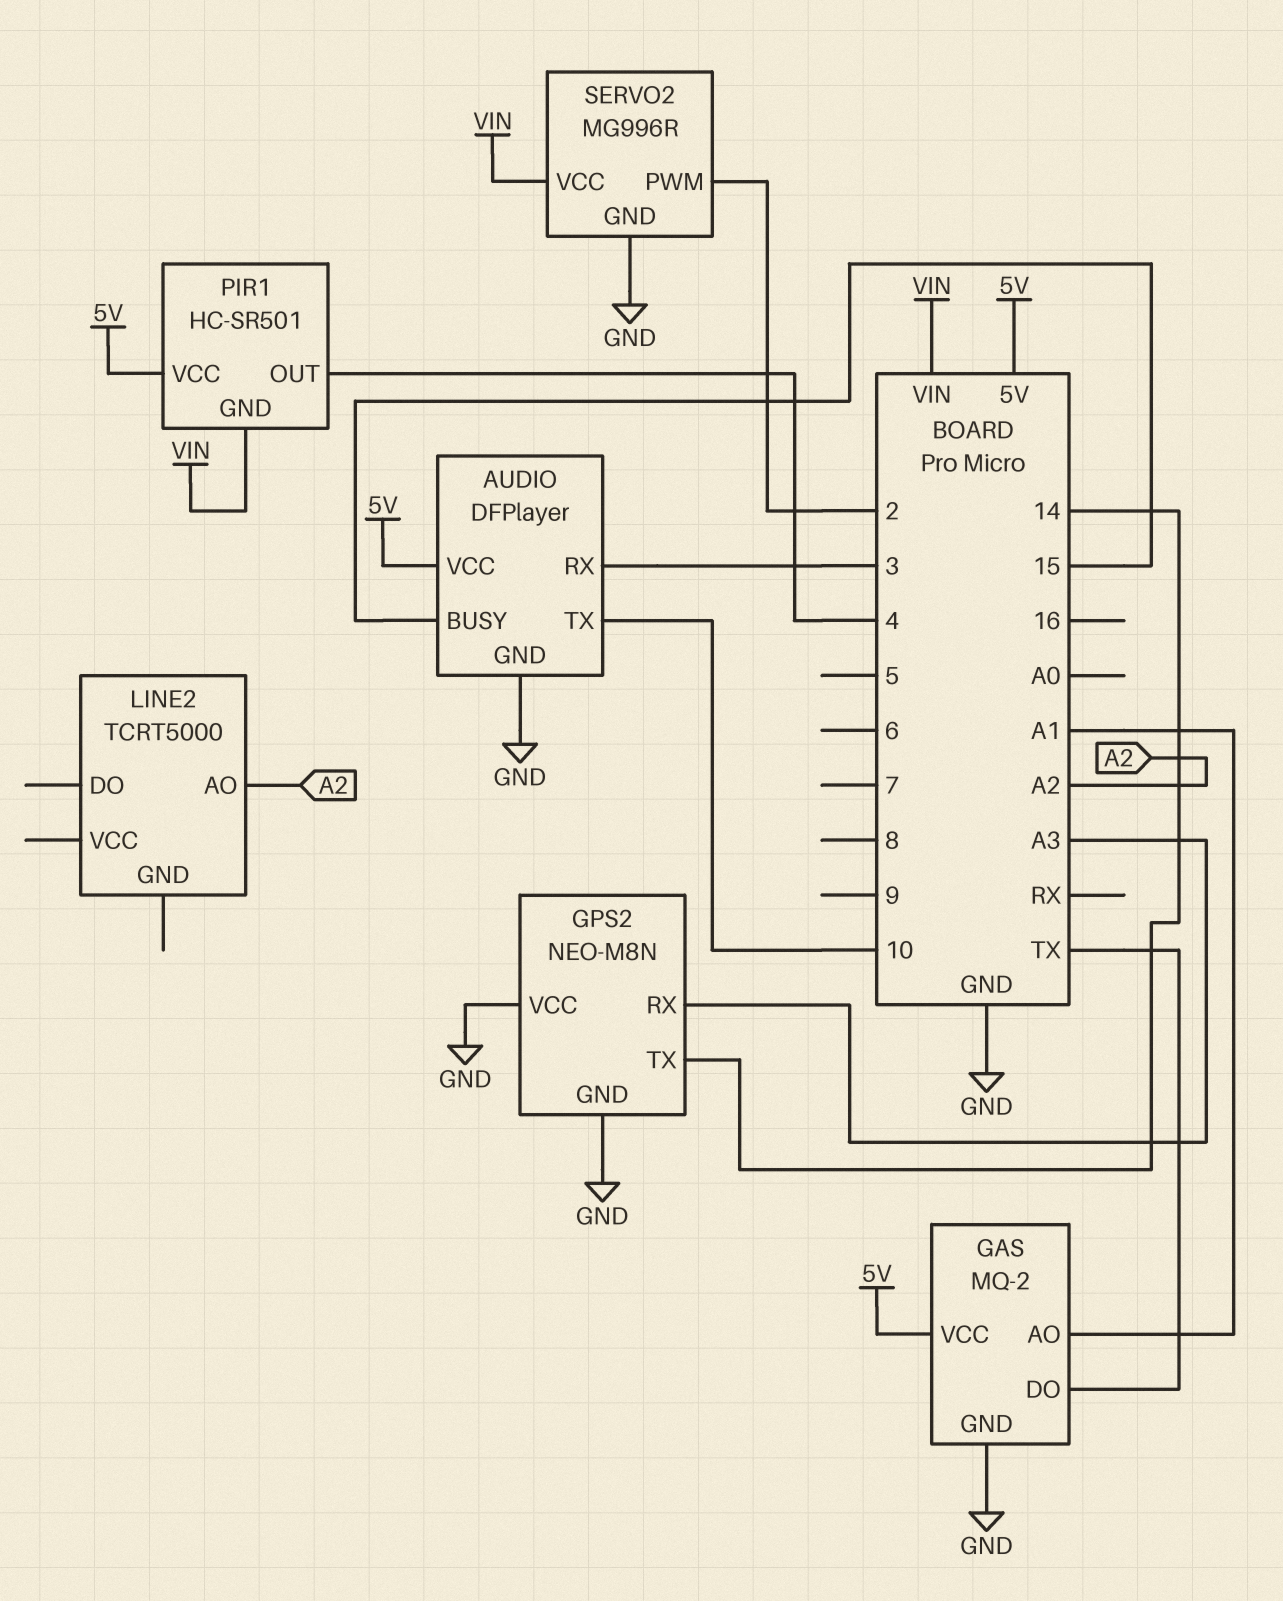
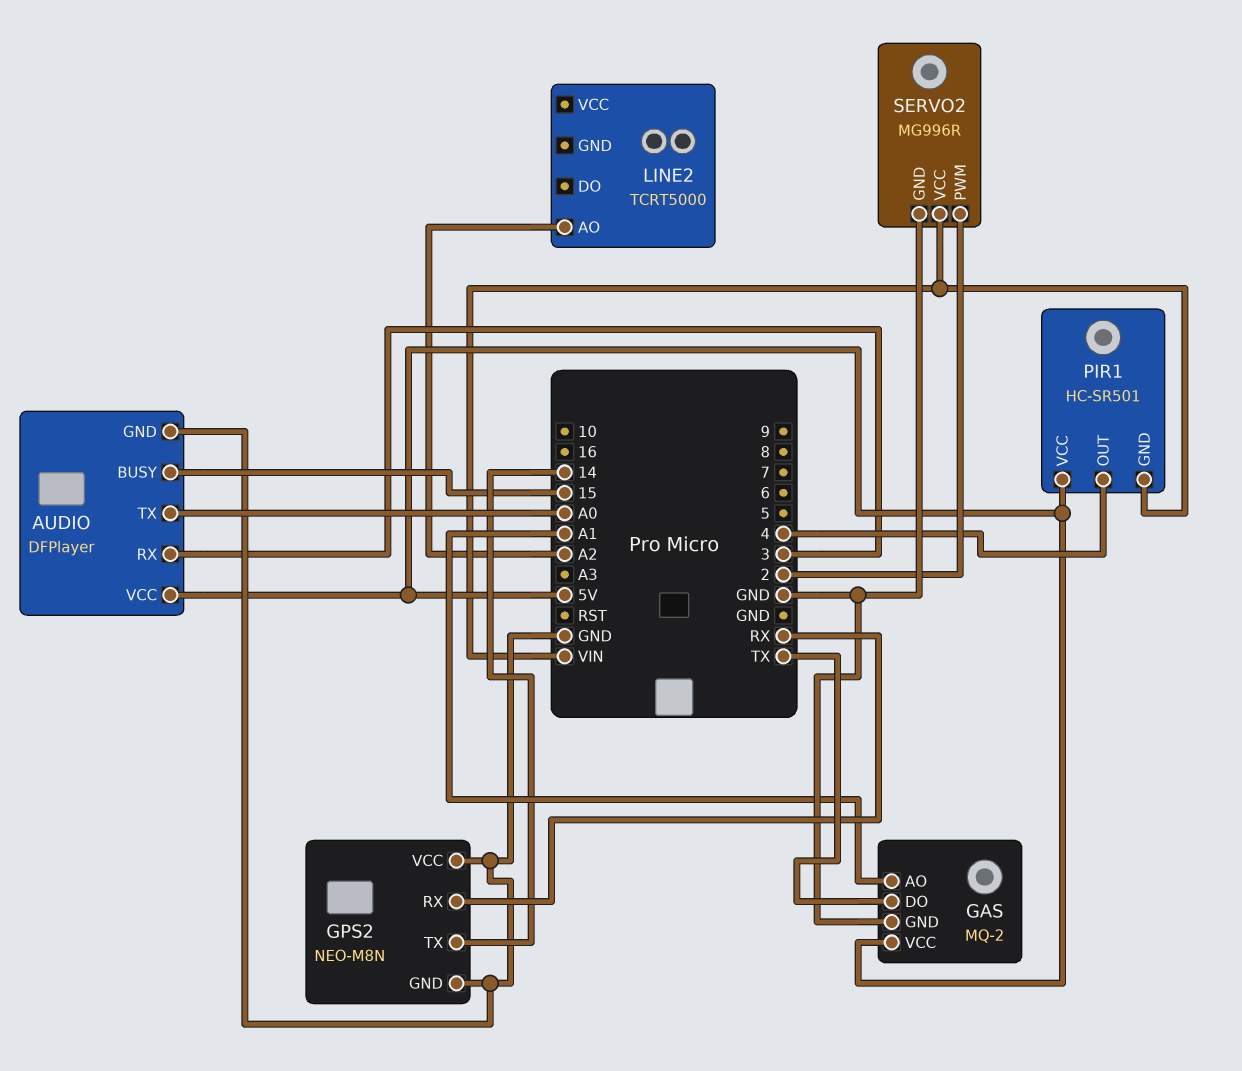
AUDIO pin TX: 10 -> A0
GPS2 pin RX: A3 -> RX

